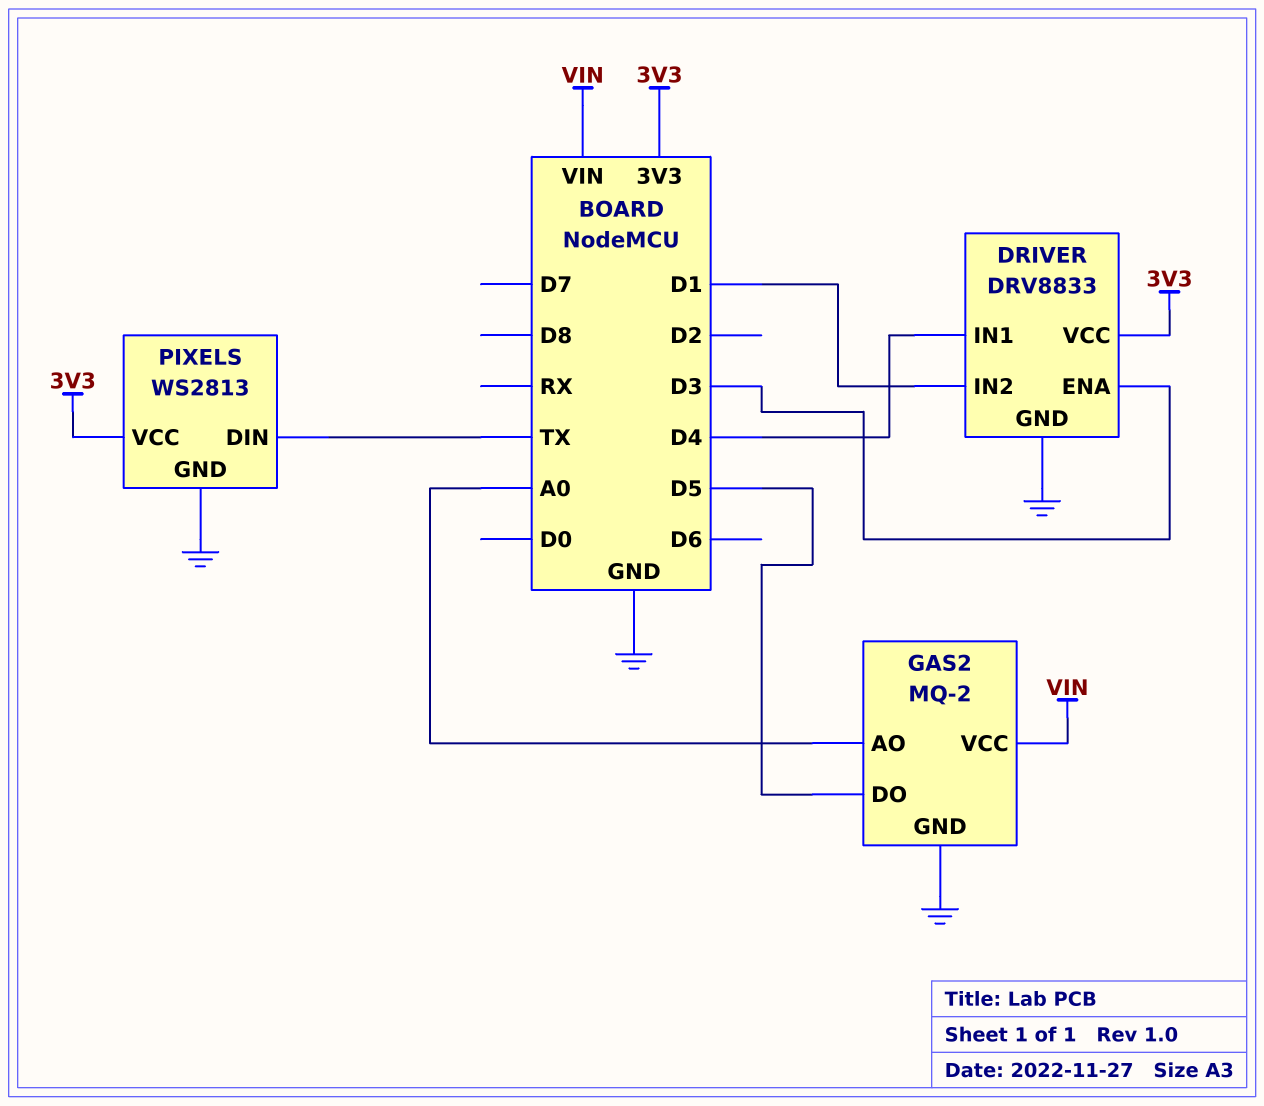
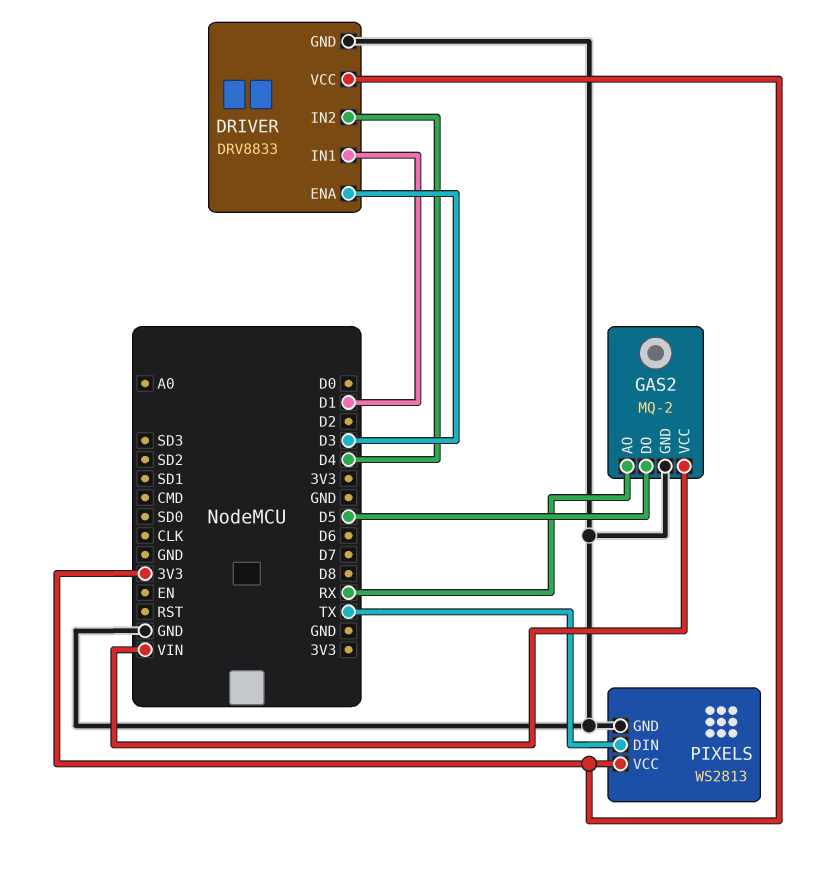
DRIVER pin IN1: D4 -> D1
DRIVER pin IN2: D1 -> D4
GAS2 pin AO: A0 -> RX

